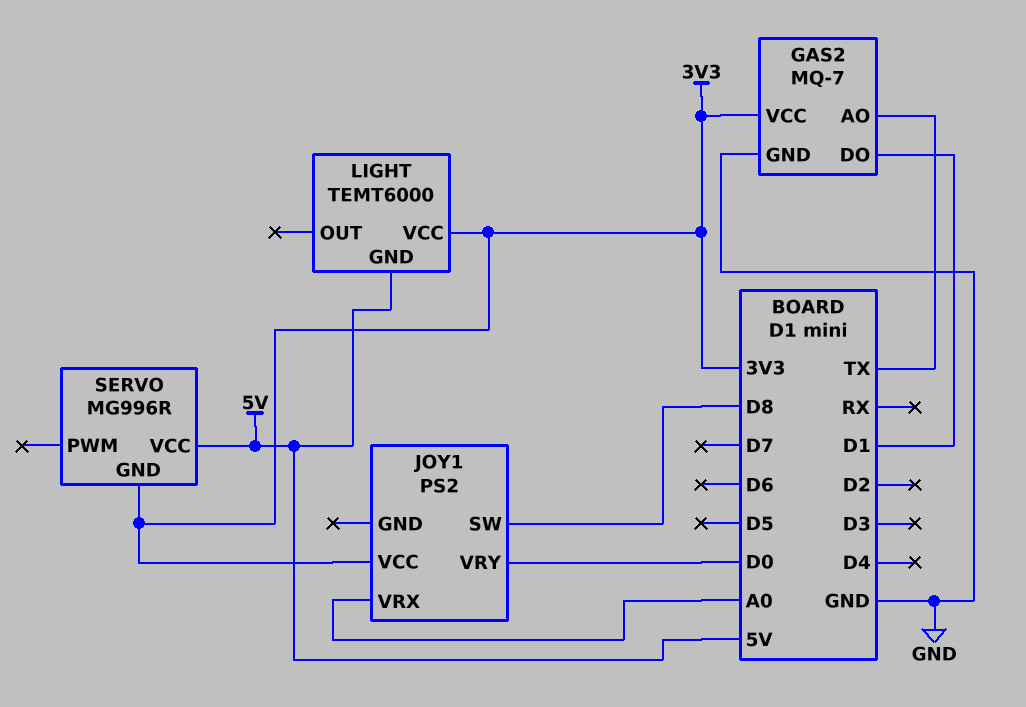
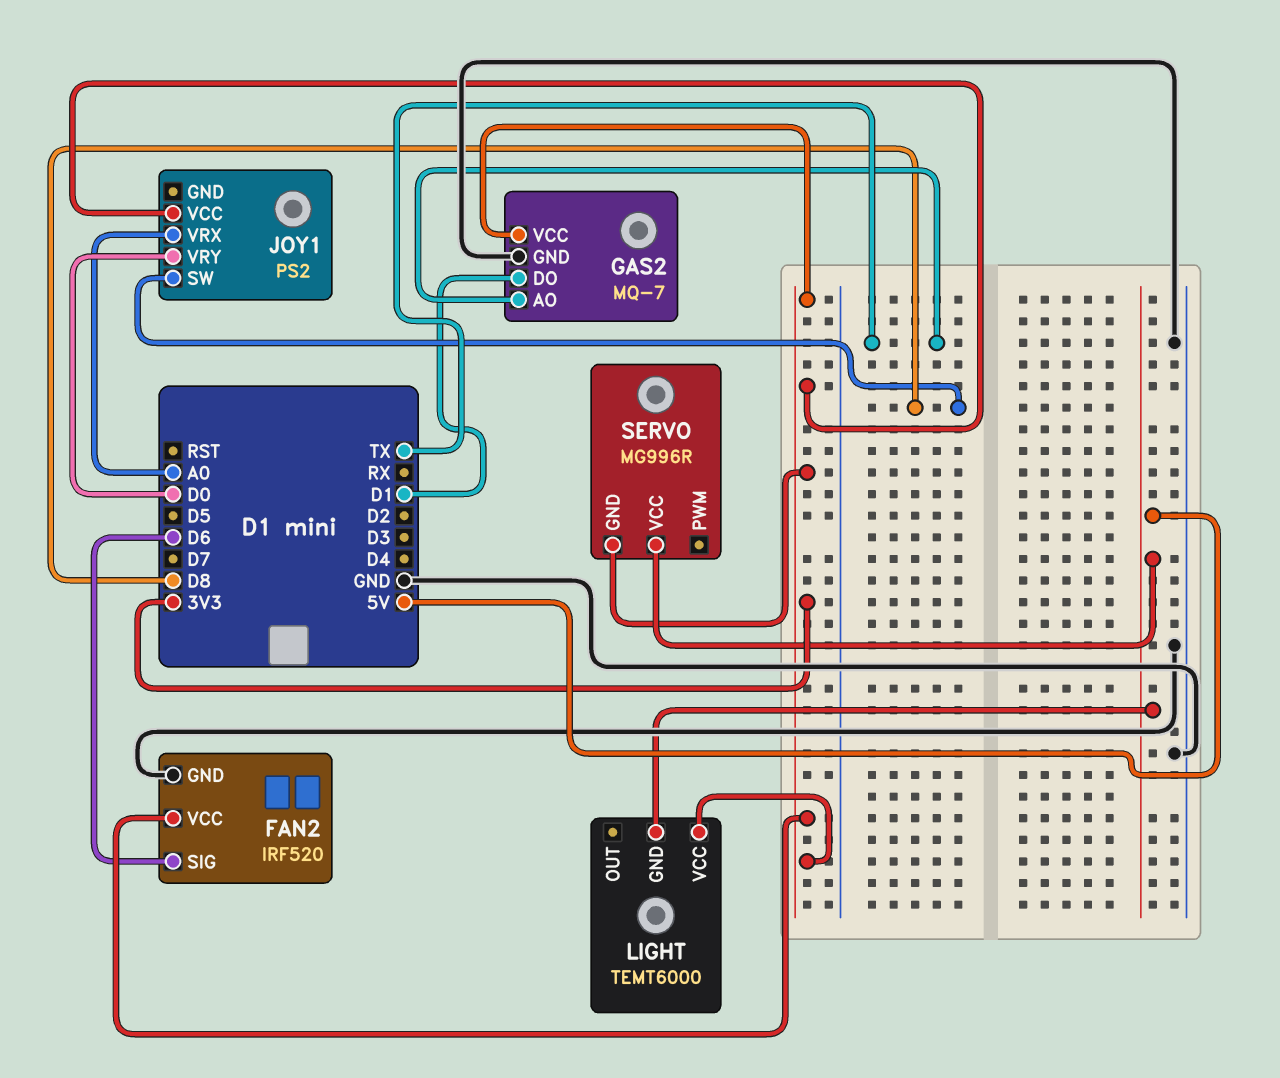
FAN2: none -> IRF520
FAN2 pin GND: none -> GND
FAN2 pin SIG: none -> D6
FAN2 pin VCC: none -> 3V3

